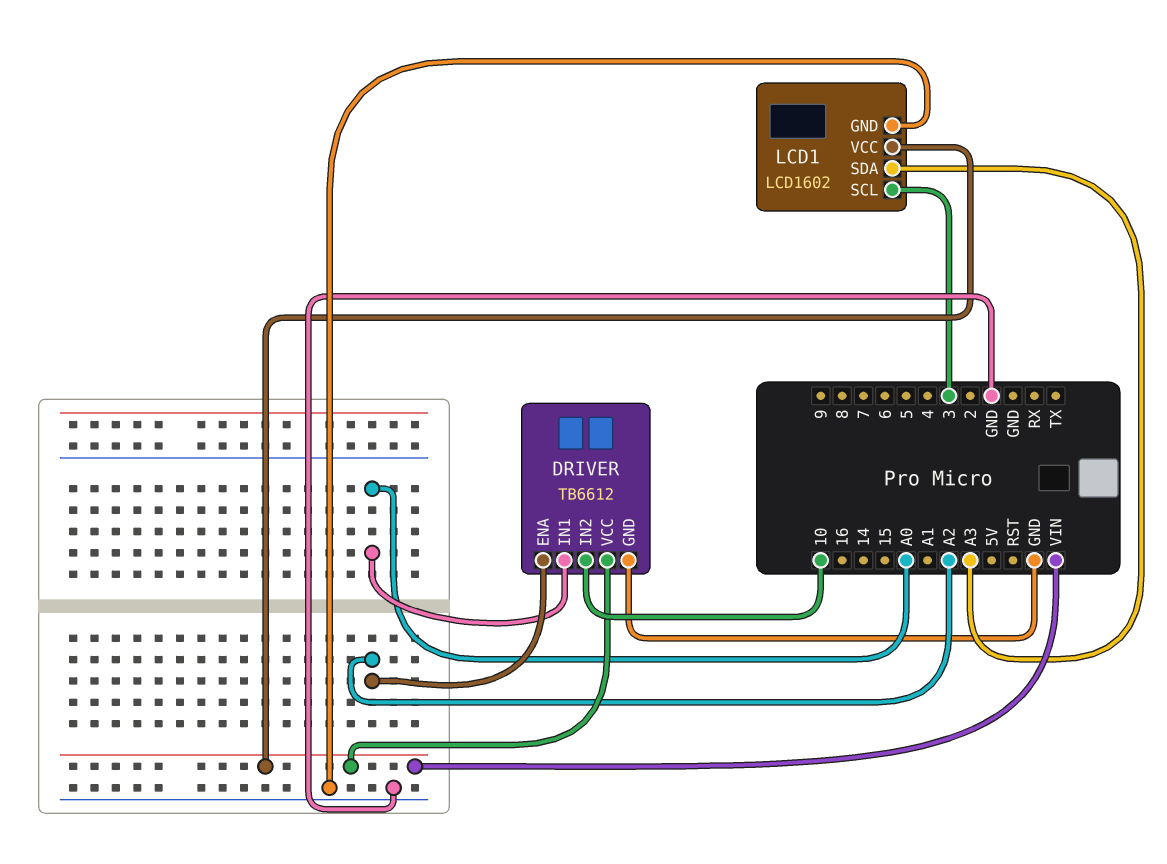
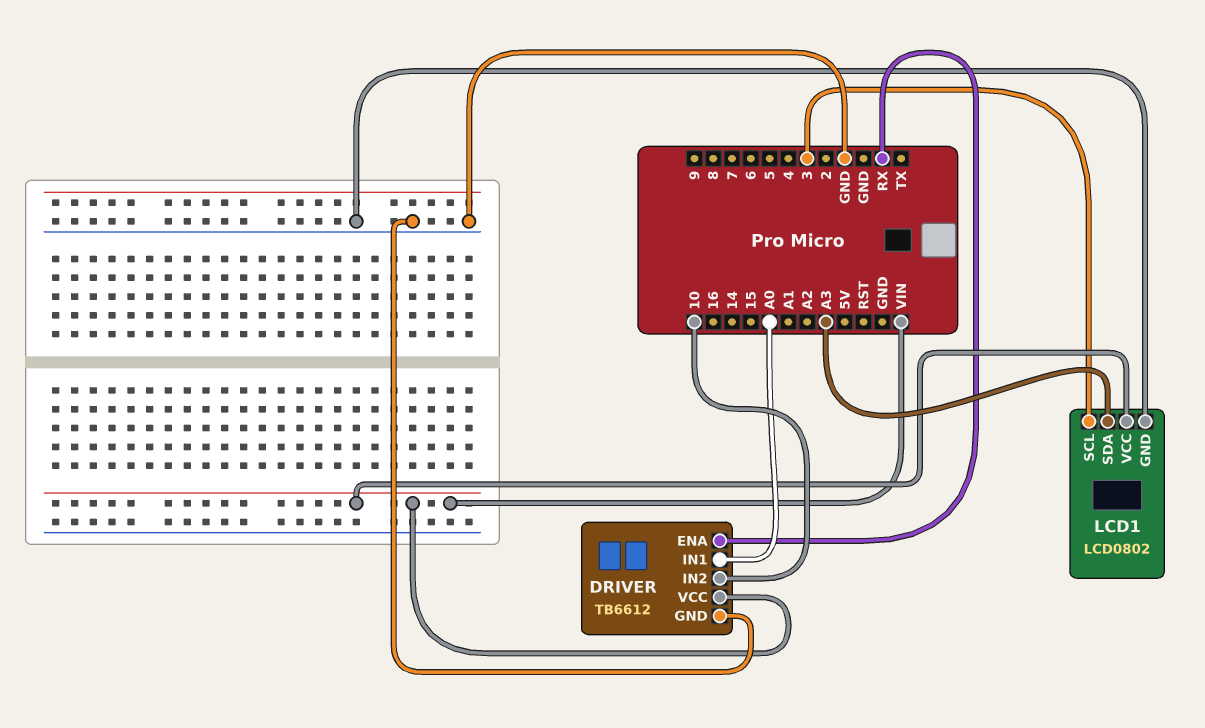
DRIVER pin ENA: A2 -> RX
LCD1: LCD1602 -> LCD0802

